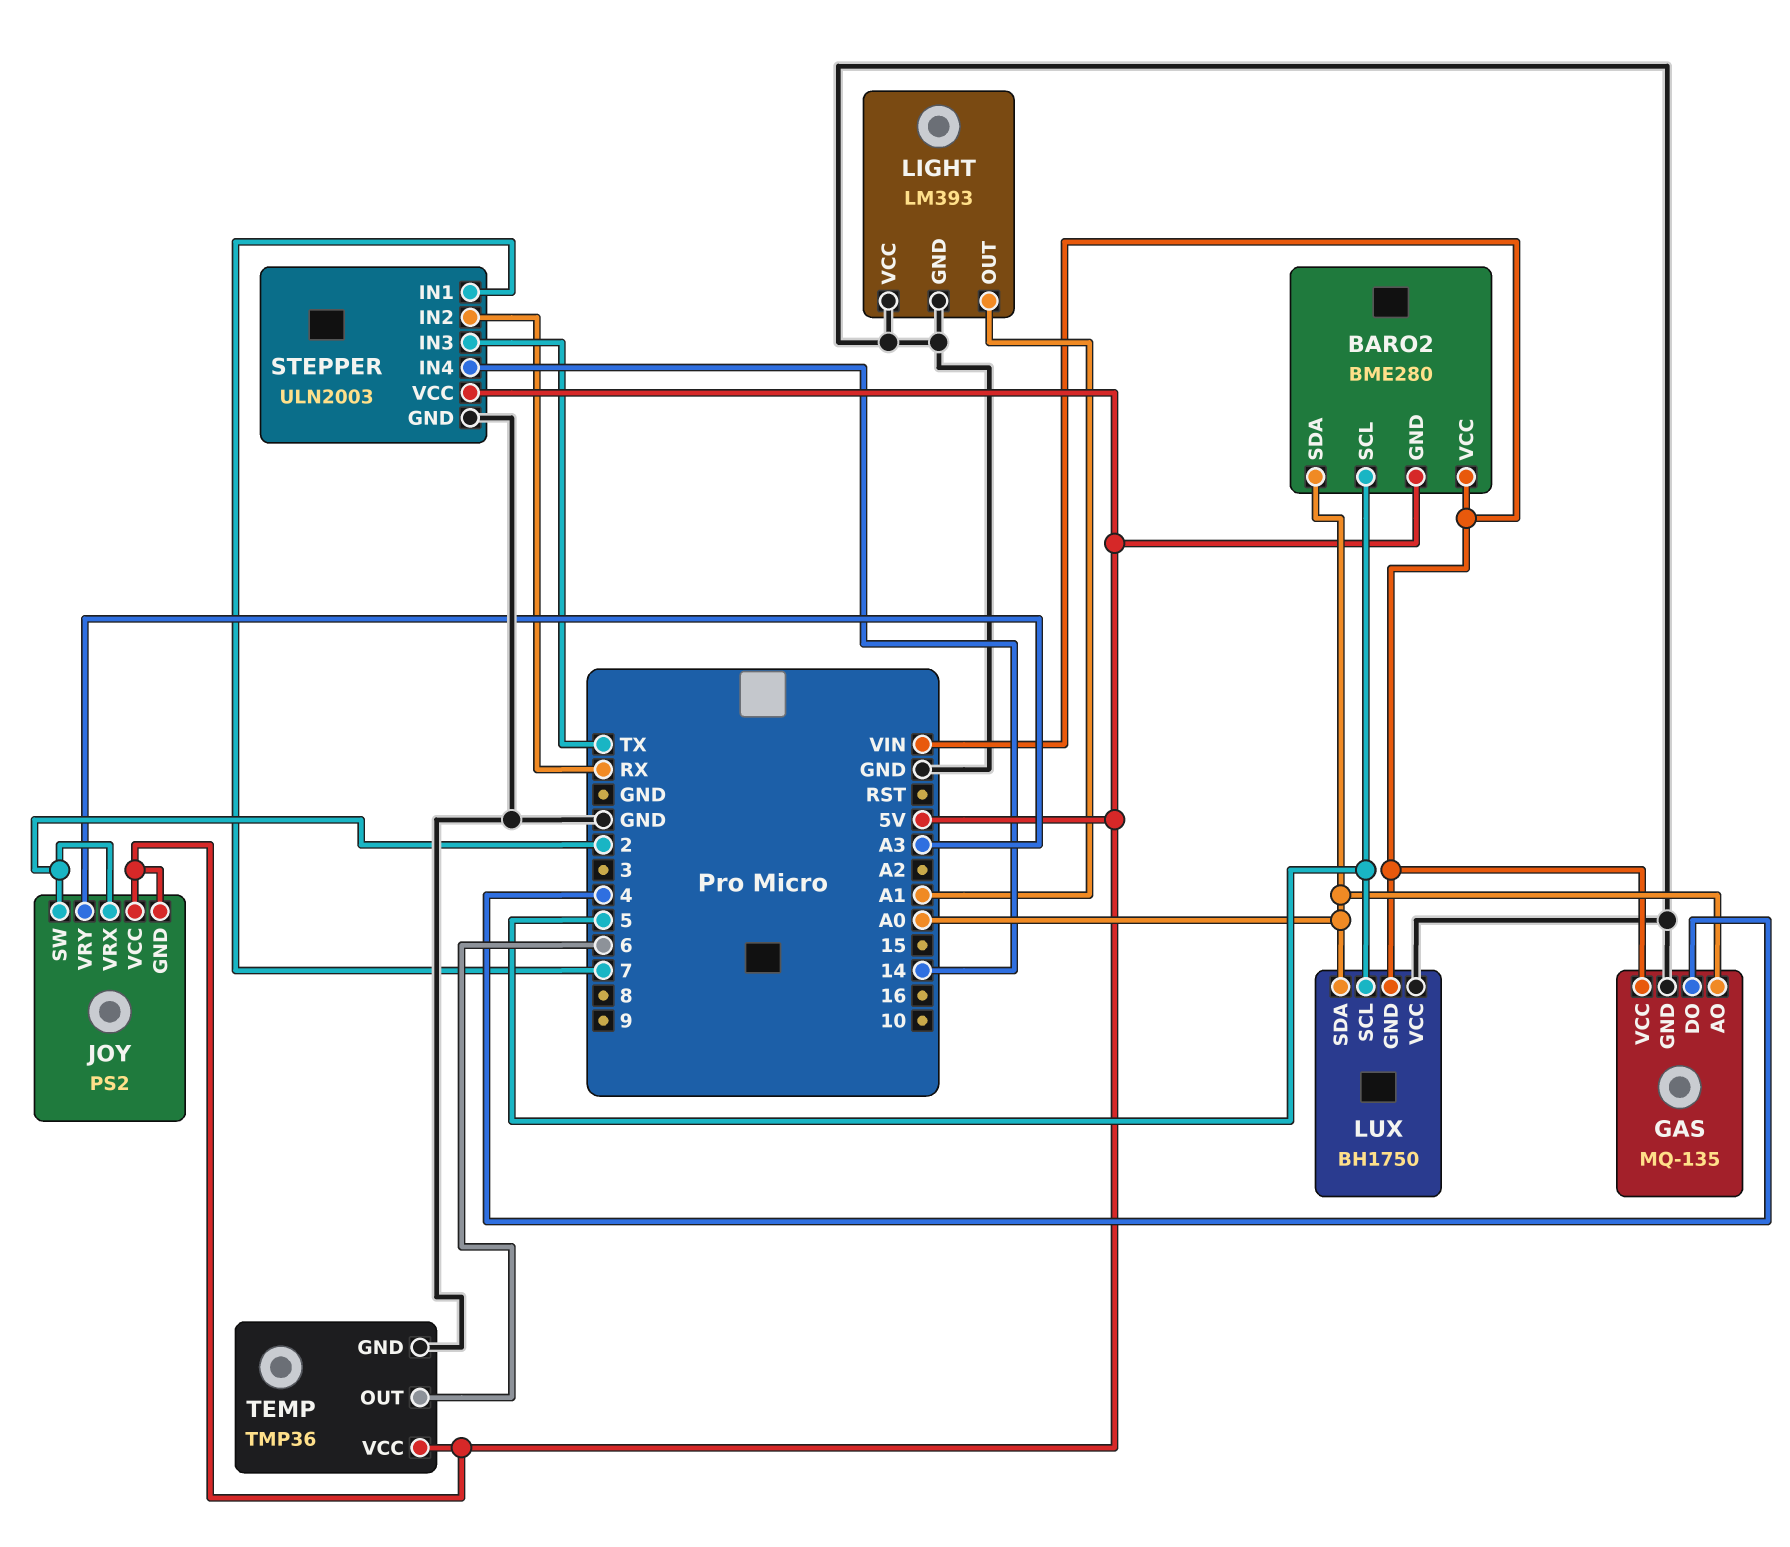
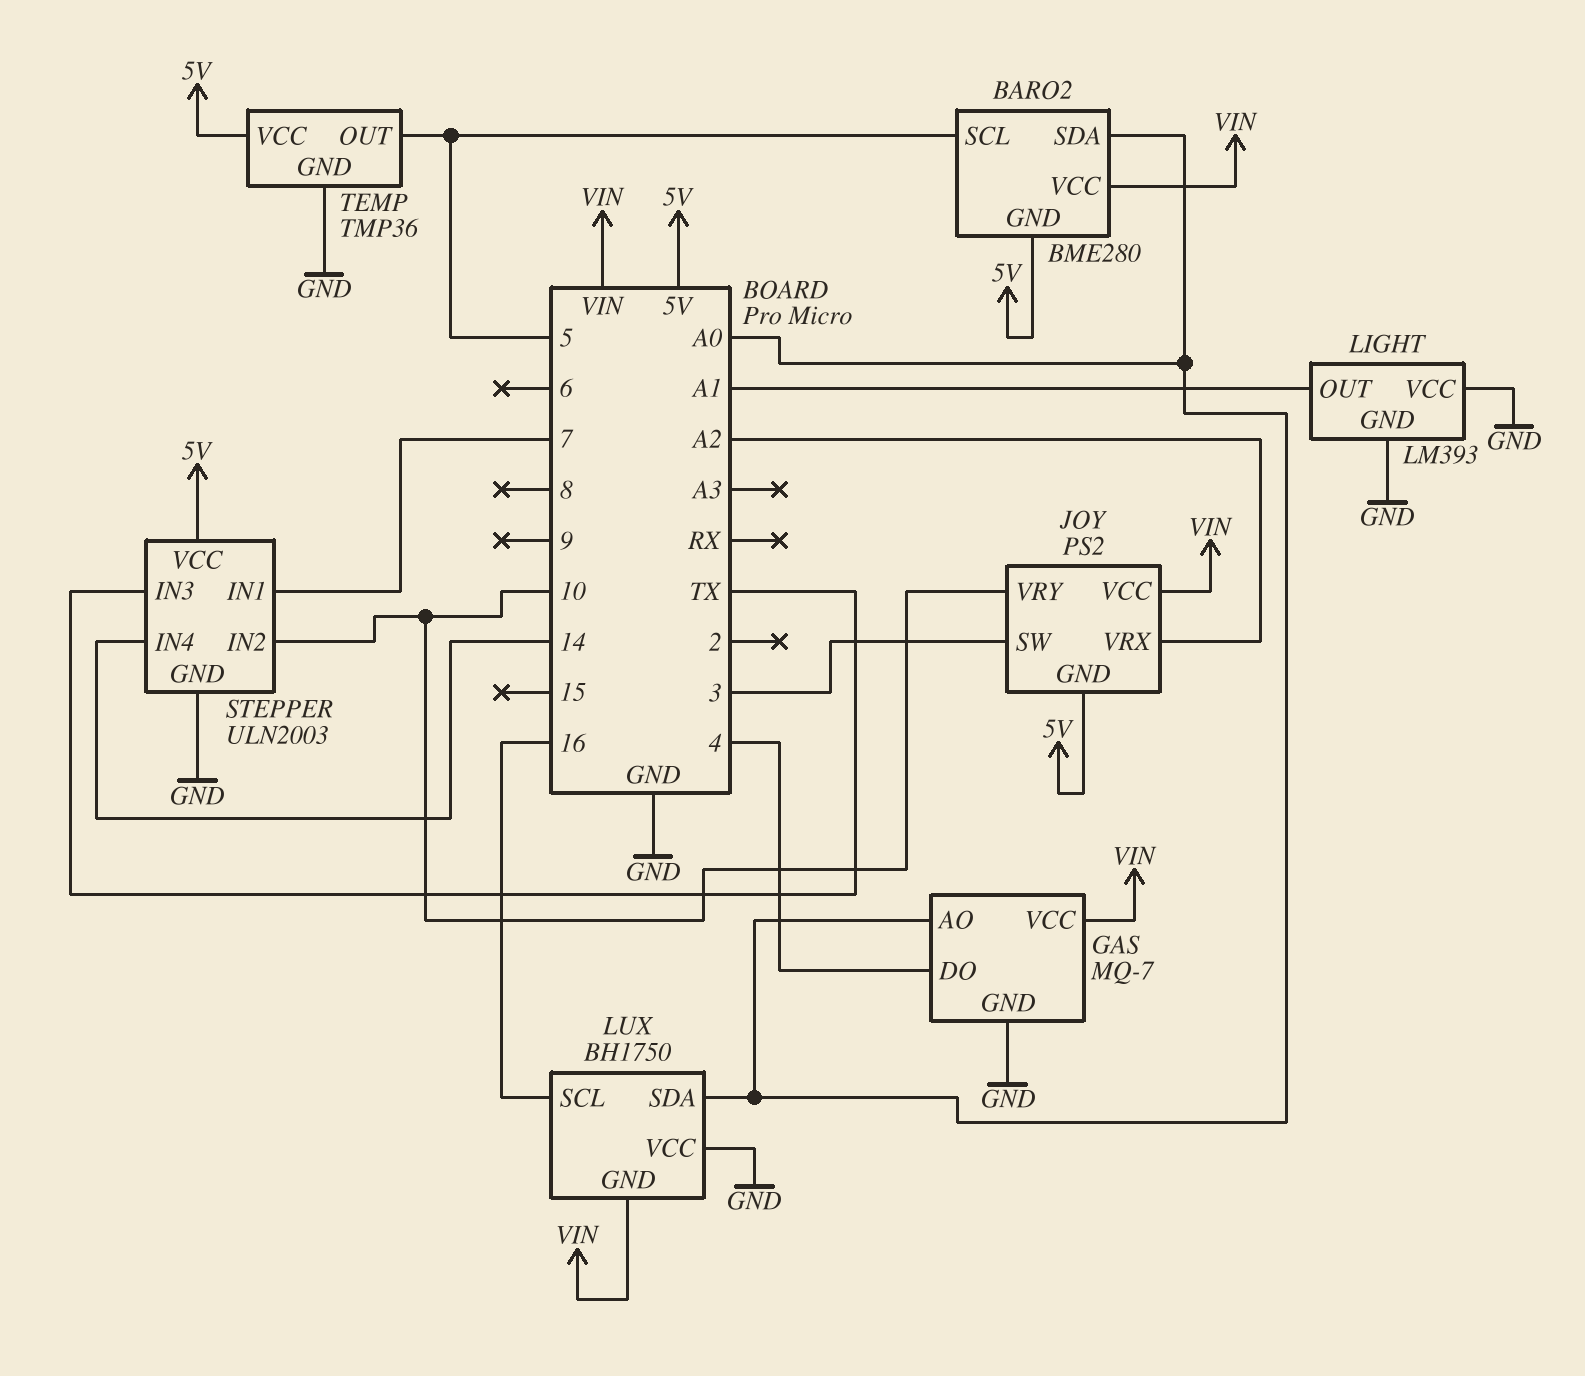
GAS: MQ-135 -> MQ-7
JOY pin SW: 2 -> 3
JOY pin VCC: 5V -> VIN
JOY pin VRX: 2 -> A2
JOY pin VRY: A3 -> 10
LUX pin SCL: 5 -> 16
STEPPER pin IN2: RX -> 10
TEMP pin OUT: 6 -> 5

